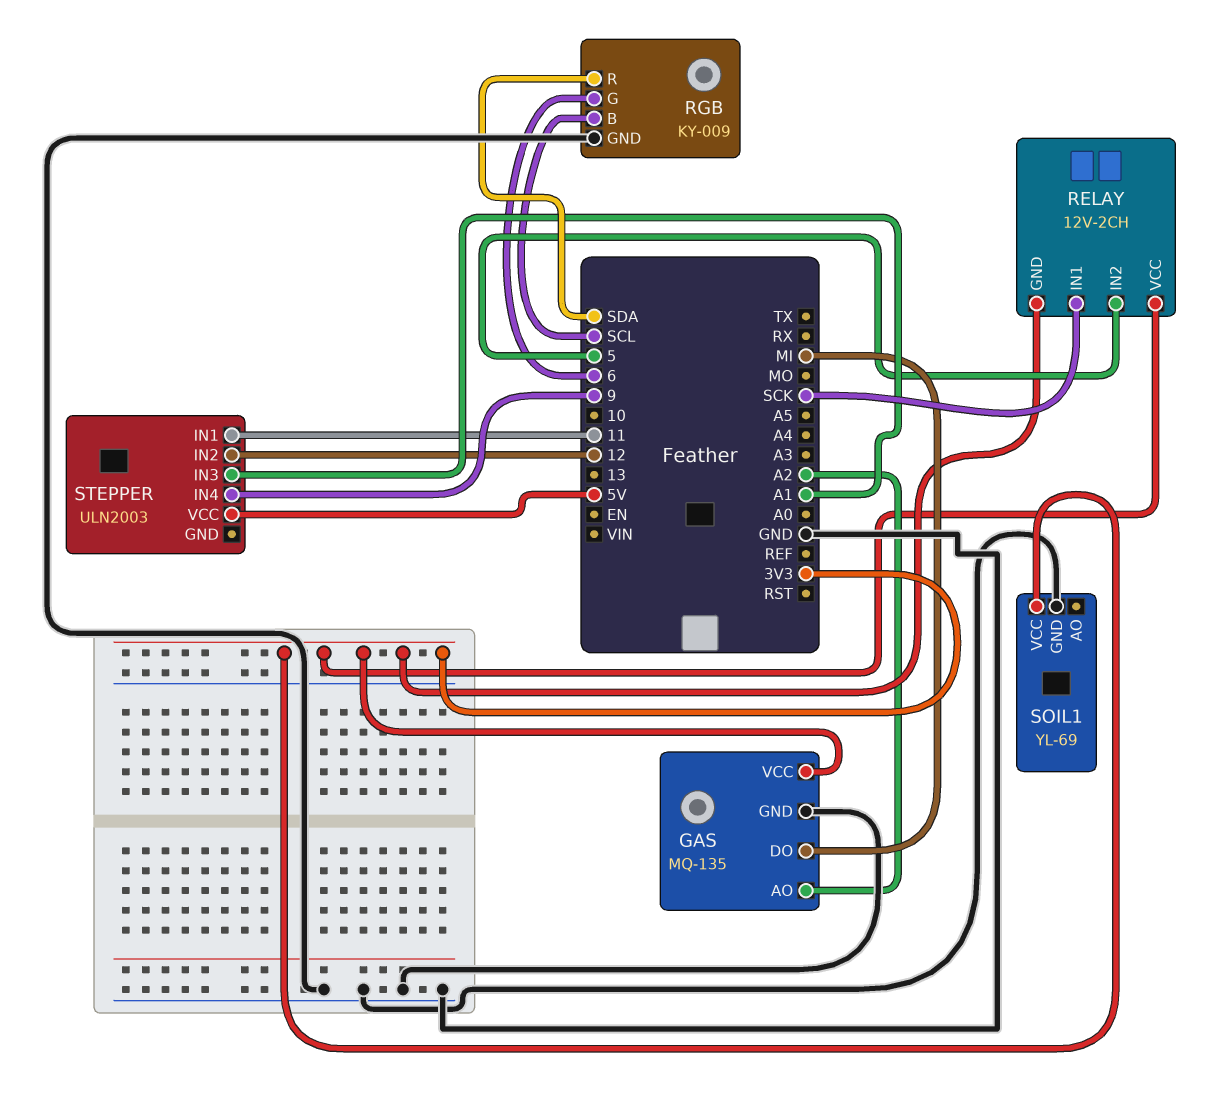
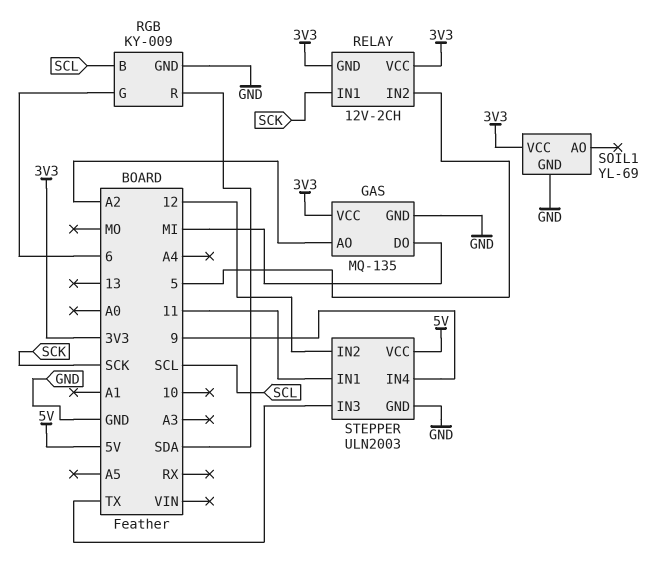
STEPPER pin GND: none -> GND
STEPPER pin IN3: A1 -> TX

